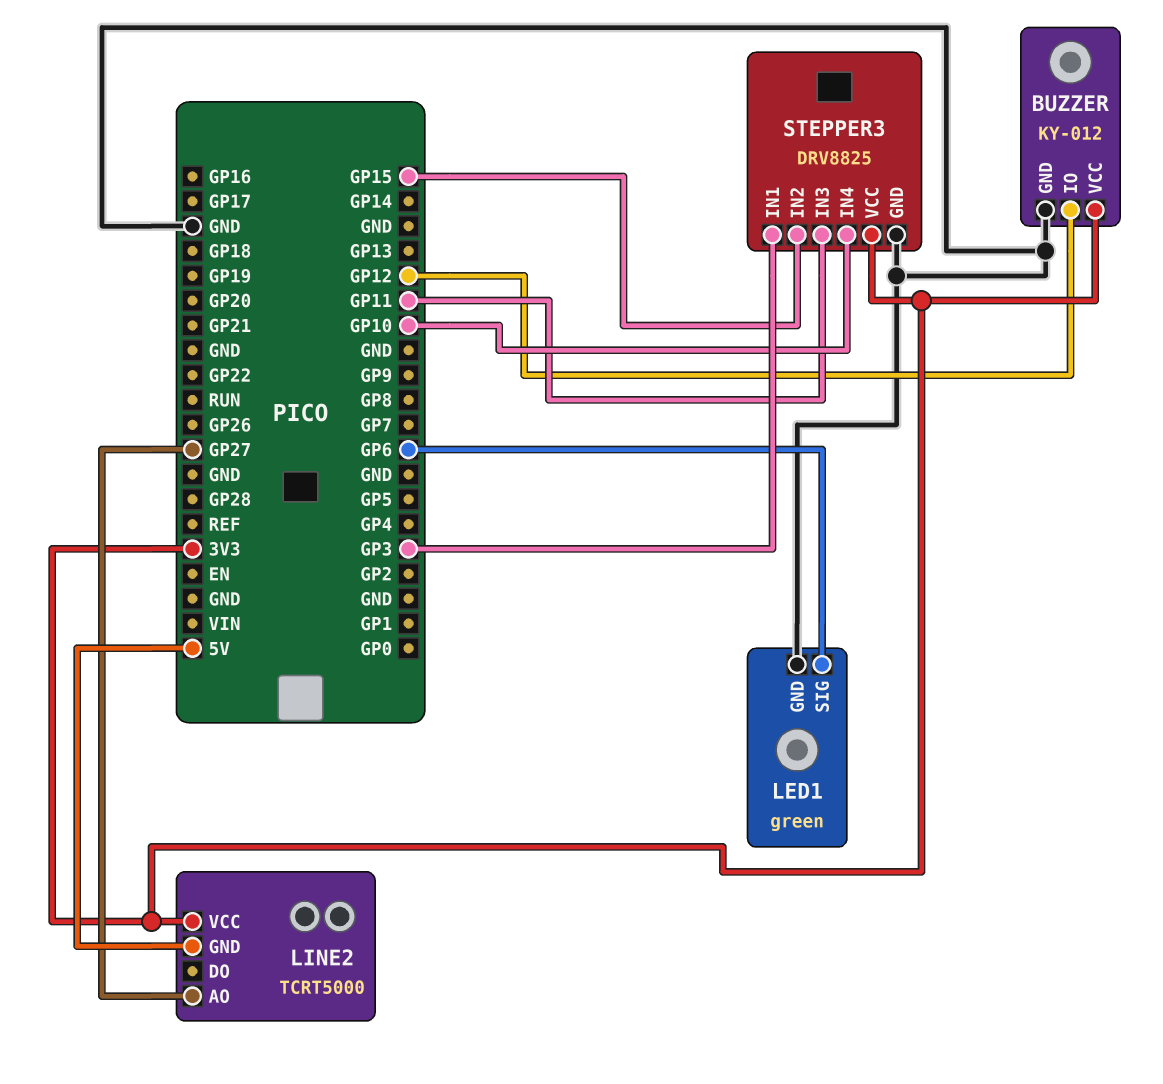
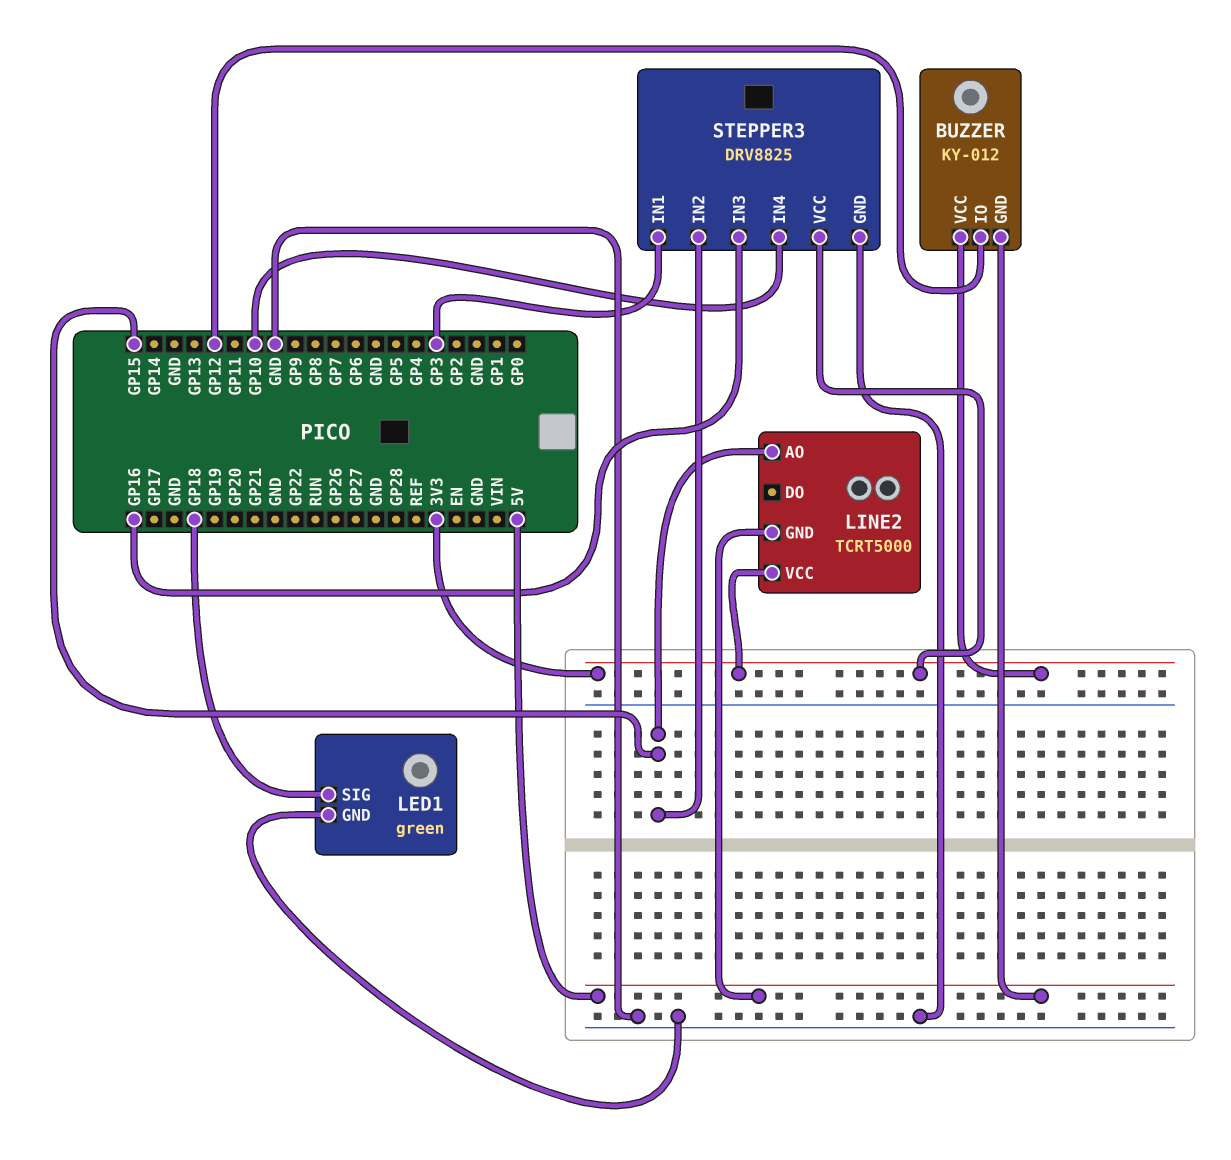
BUZZER pin GND: GND -> 5V
LED1 pin SIG: GP6 -> GP18
LINE2 pin AO: GP27 -> GP15
STEPPER3 pin IN3: GP11 -> GP16

